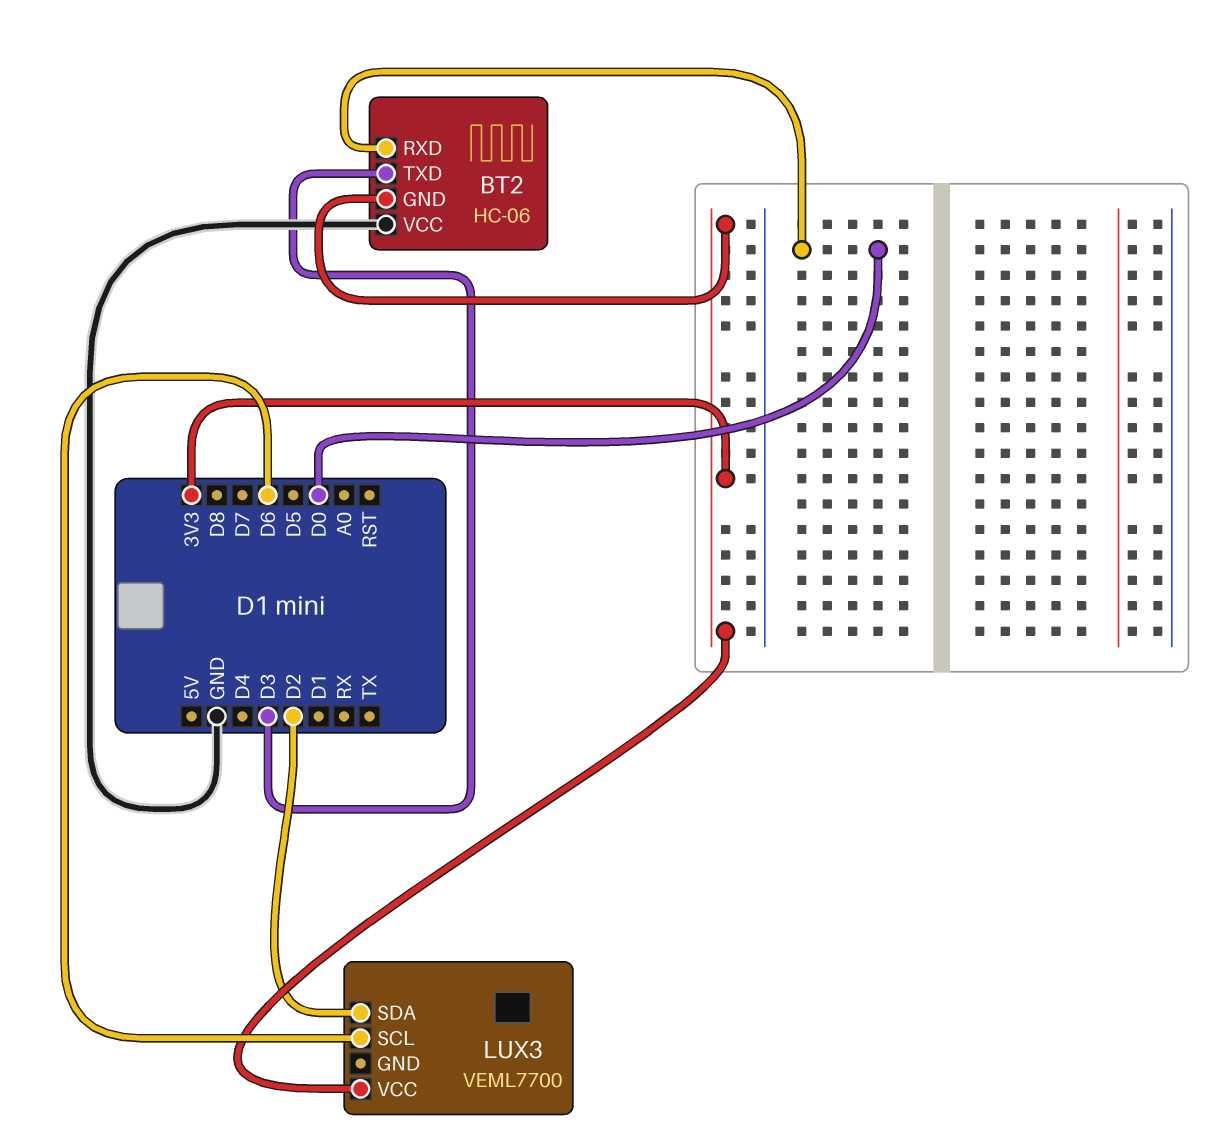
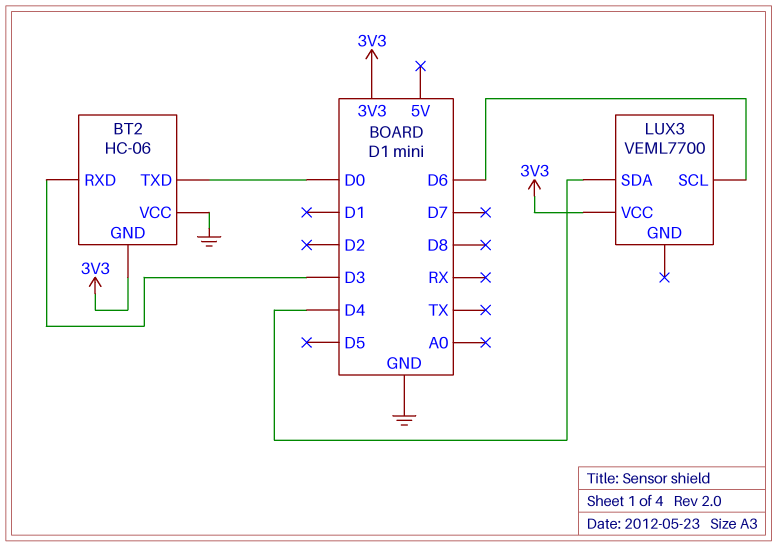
BT2 pin RXD: D0 -> D3
BT2 pin TXD: D3 -> D0
LUX3 pin SDA: D2 -> D4

